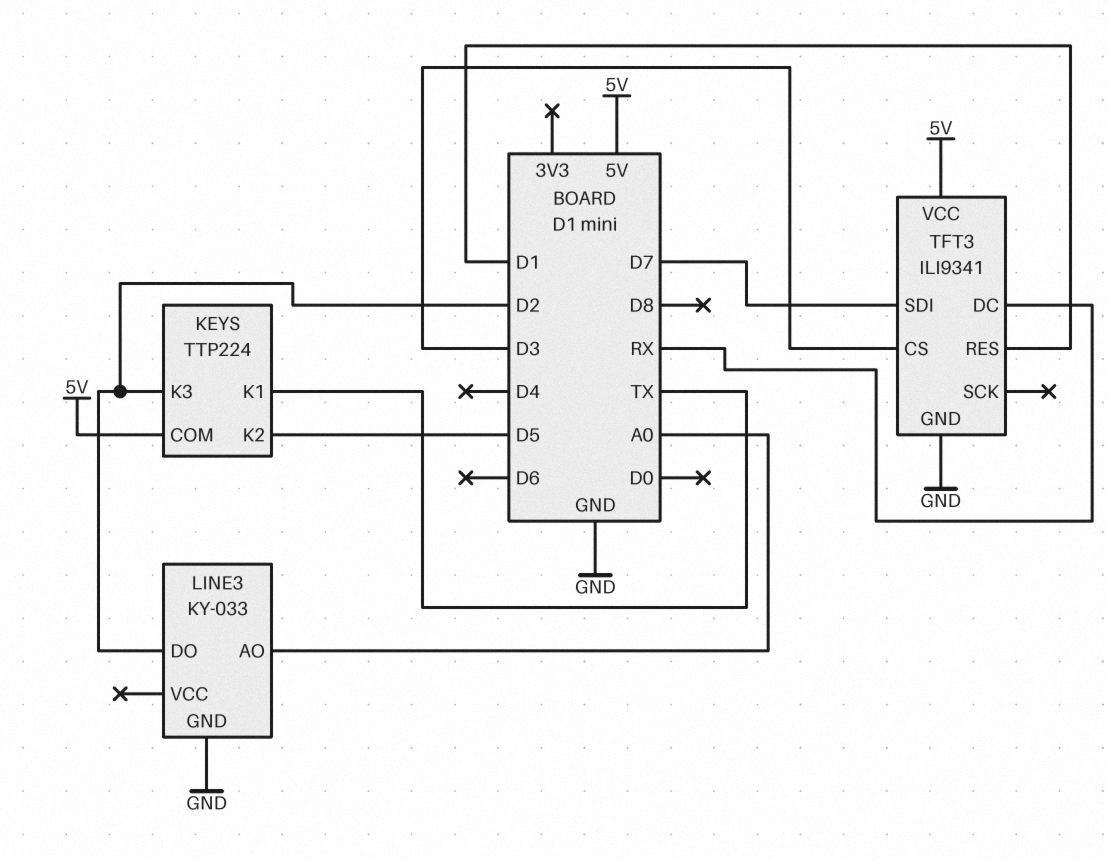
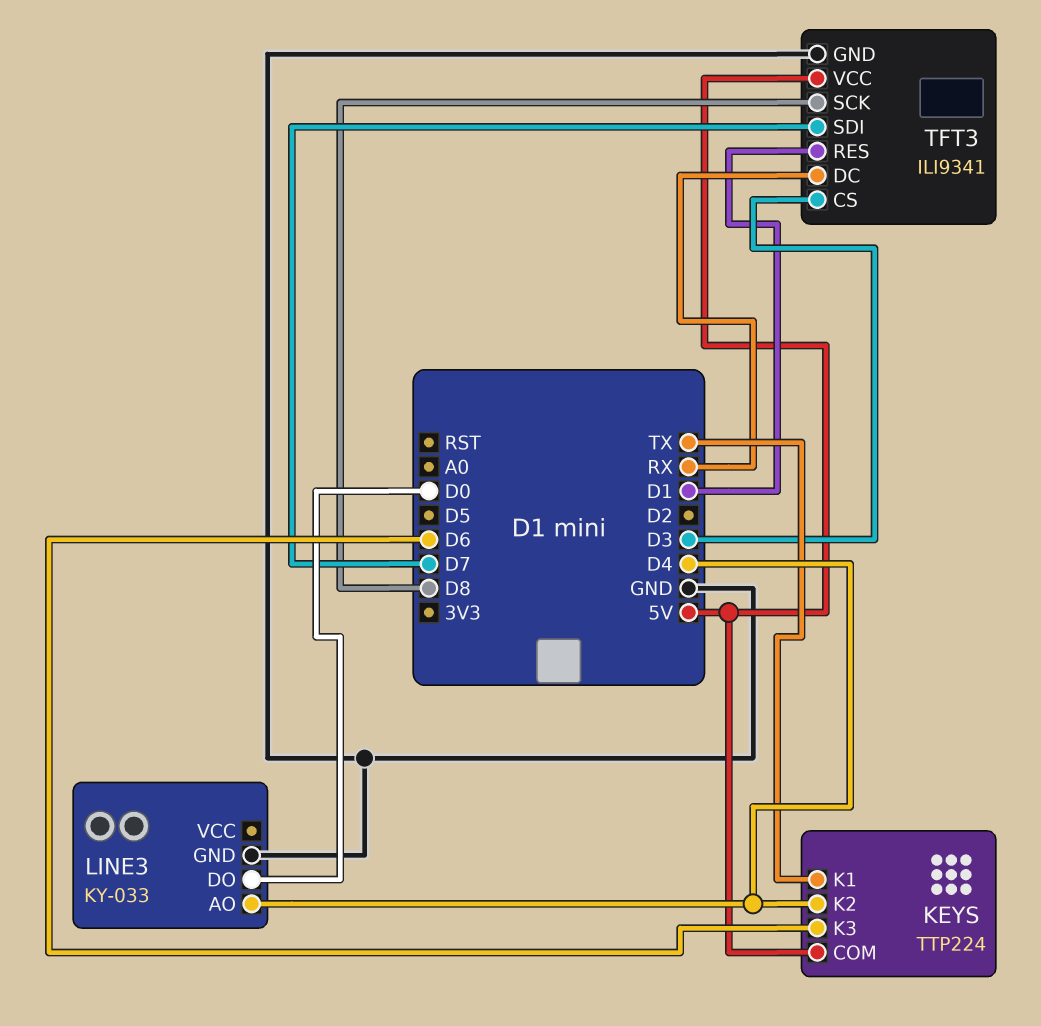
KEYS pin K2: D5 -> D4
KEYS pin K3: D2 -> D6
LINE3 pin AO: A0 -> D4
LINE3 pin DO: D2 -> D0
TFT3 pin SCK: none -> D8

